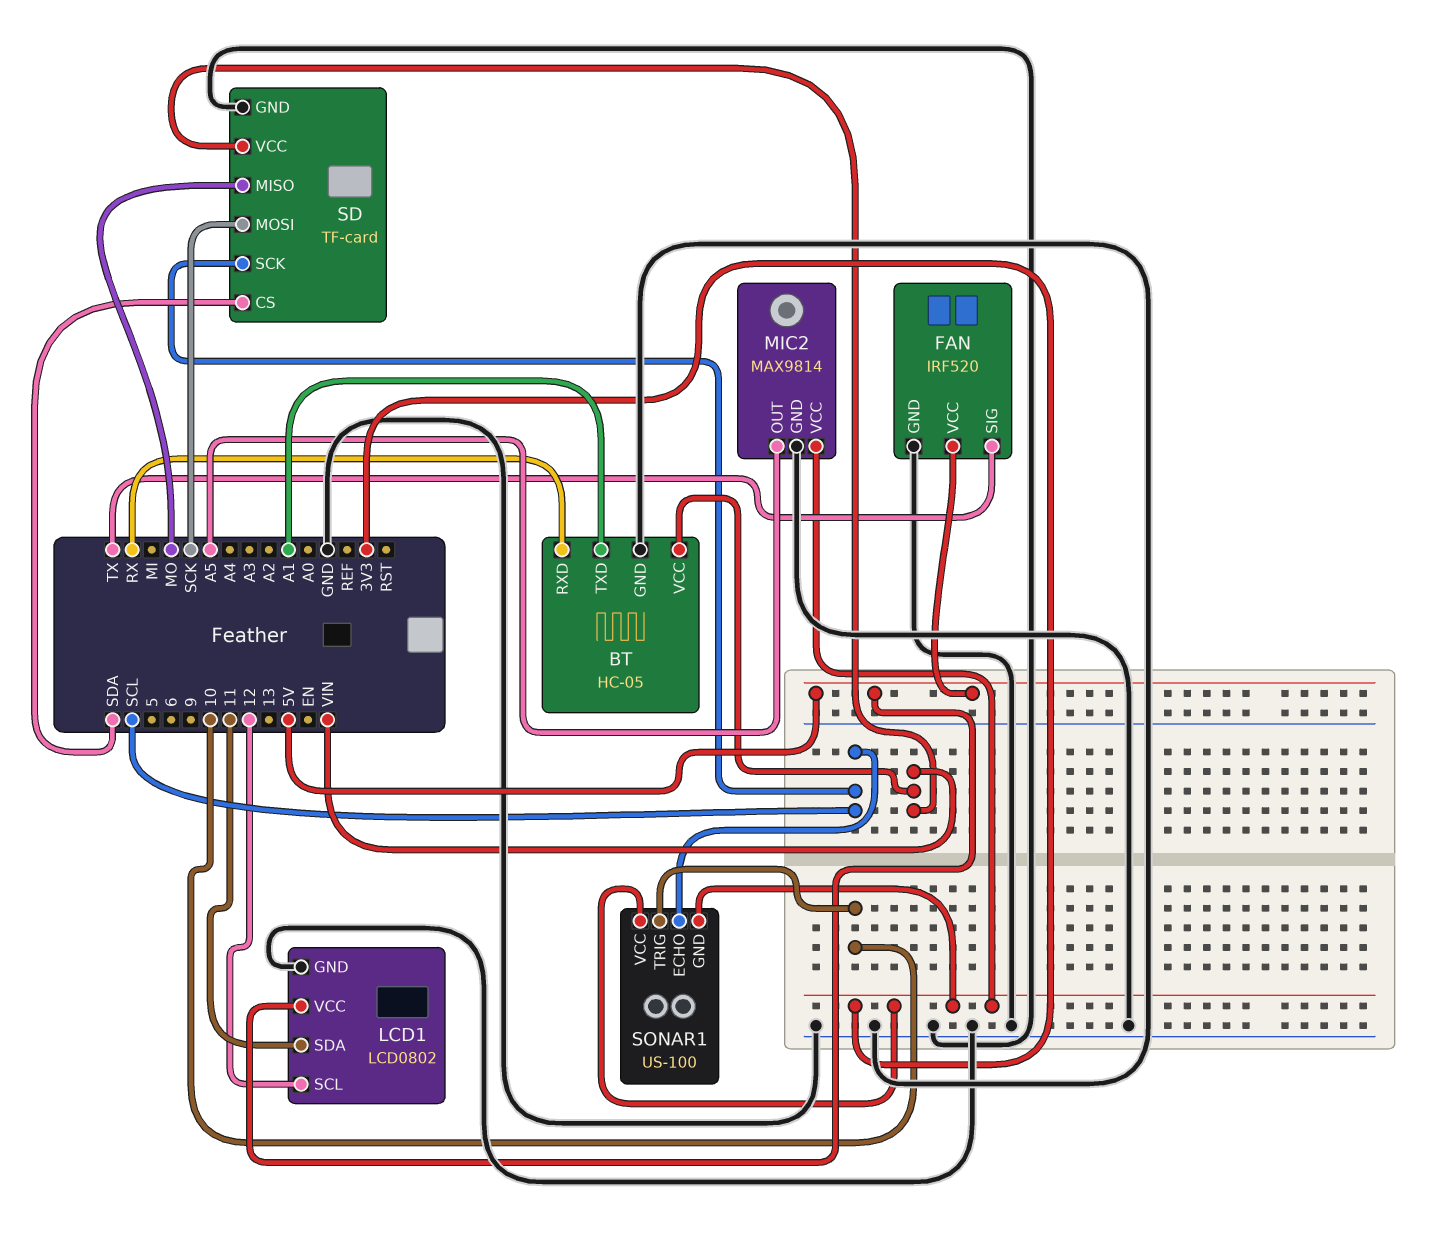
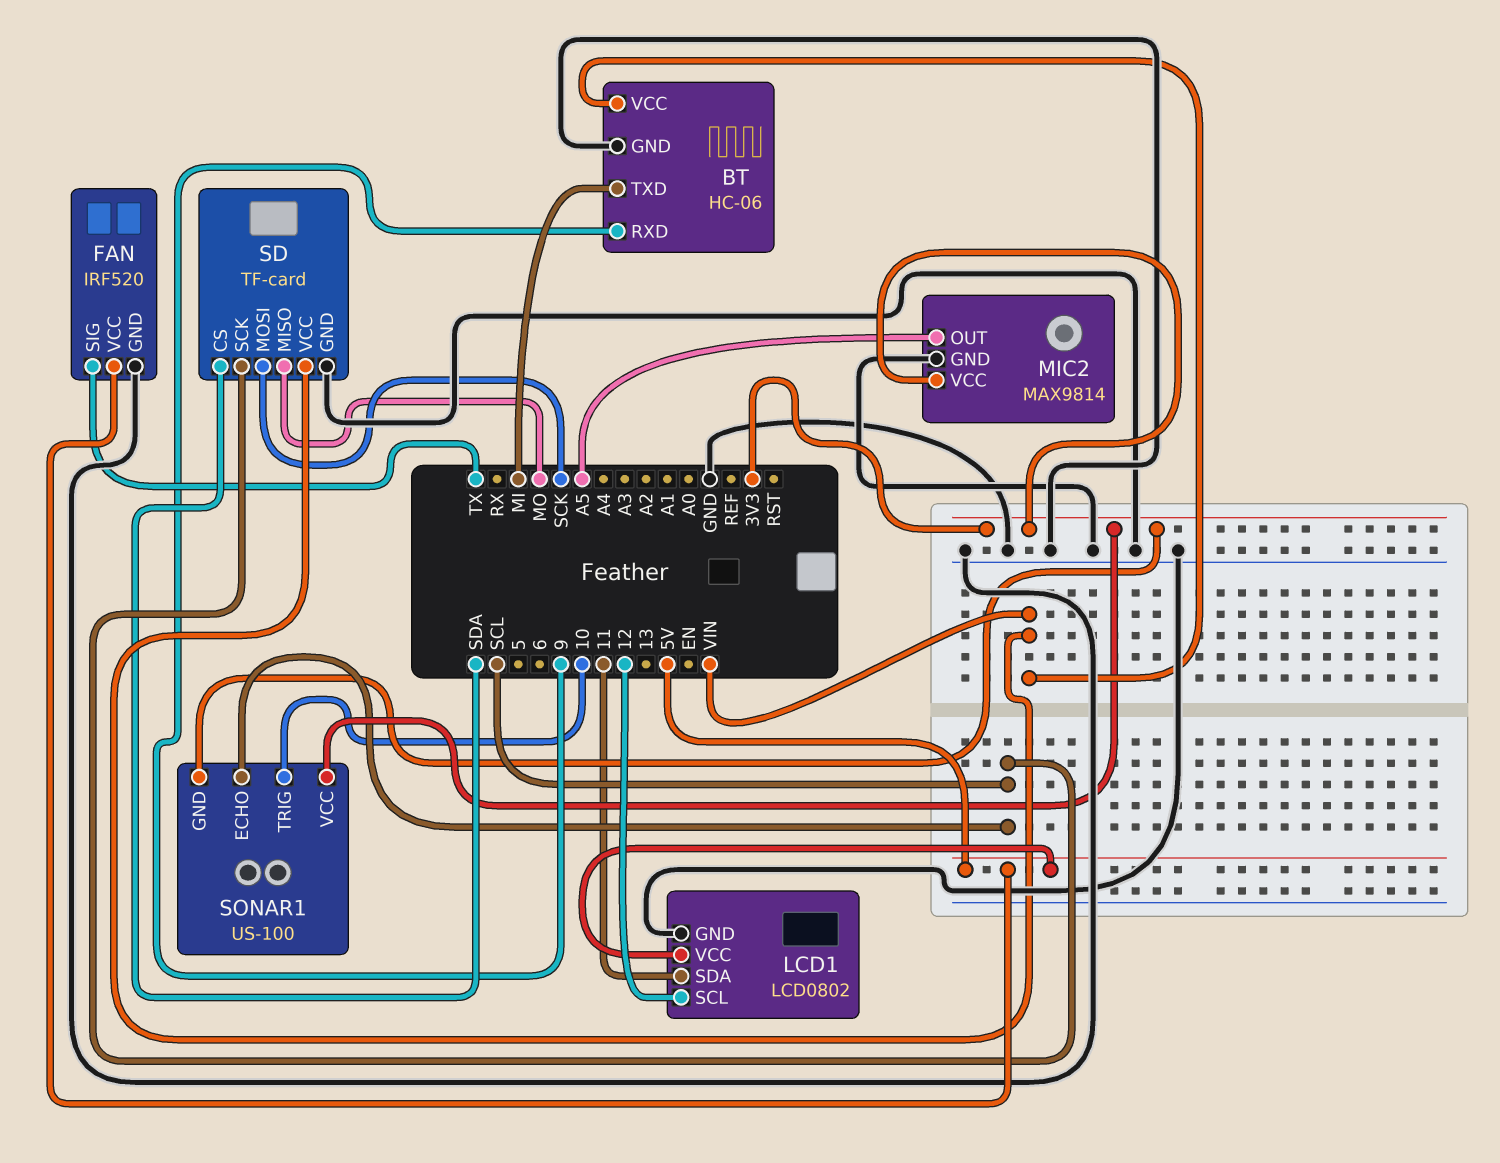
BT: HC-05 -> HC-06
BT pin RXD: RX -> 9
BT pin TXD: A1 -> MI

